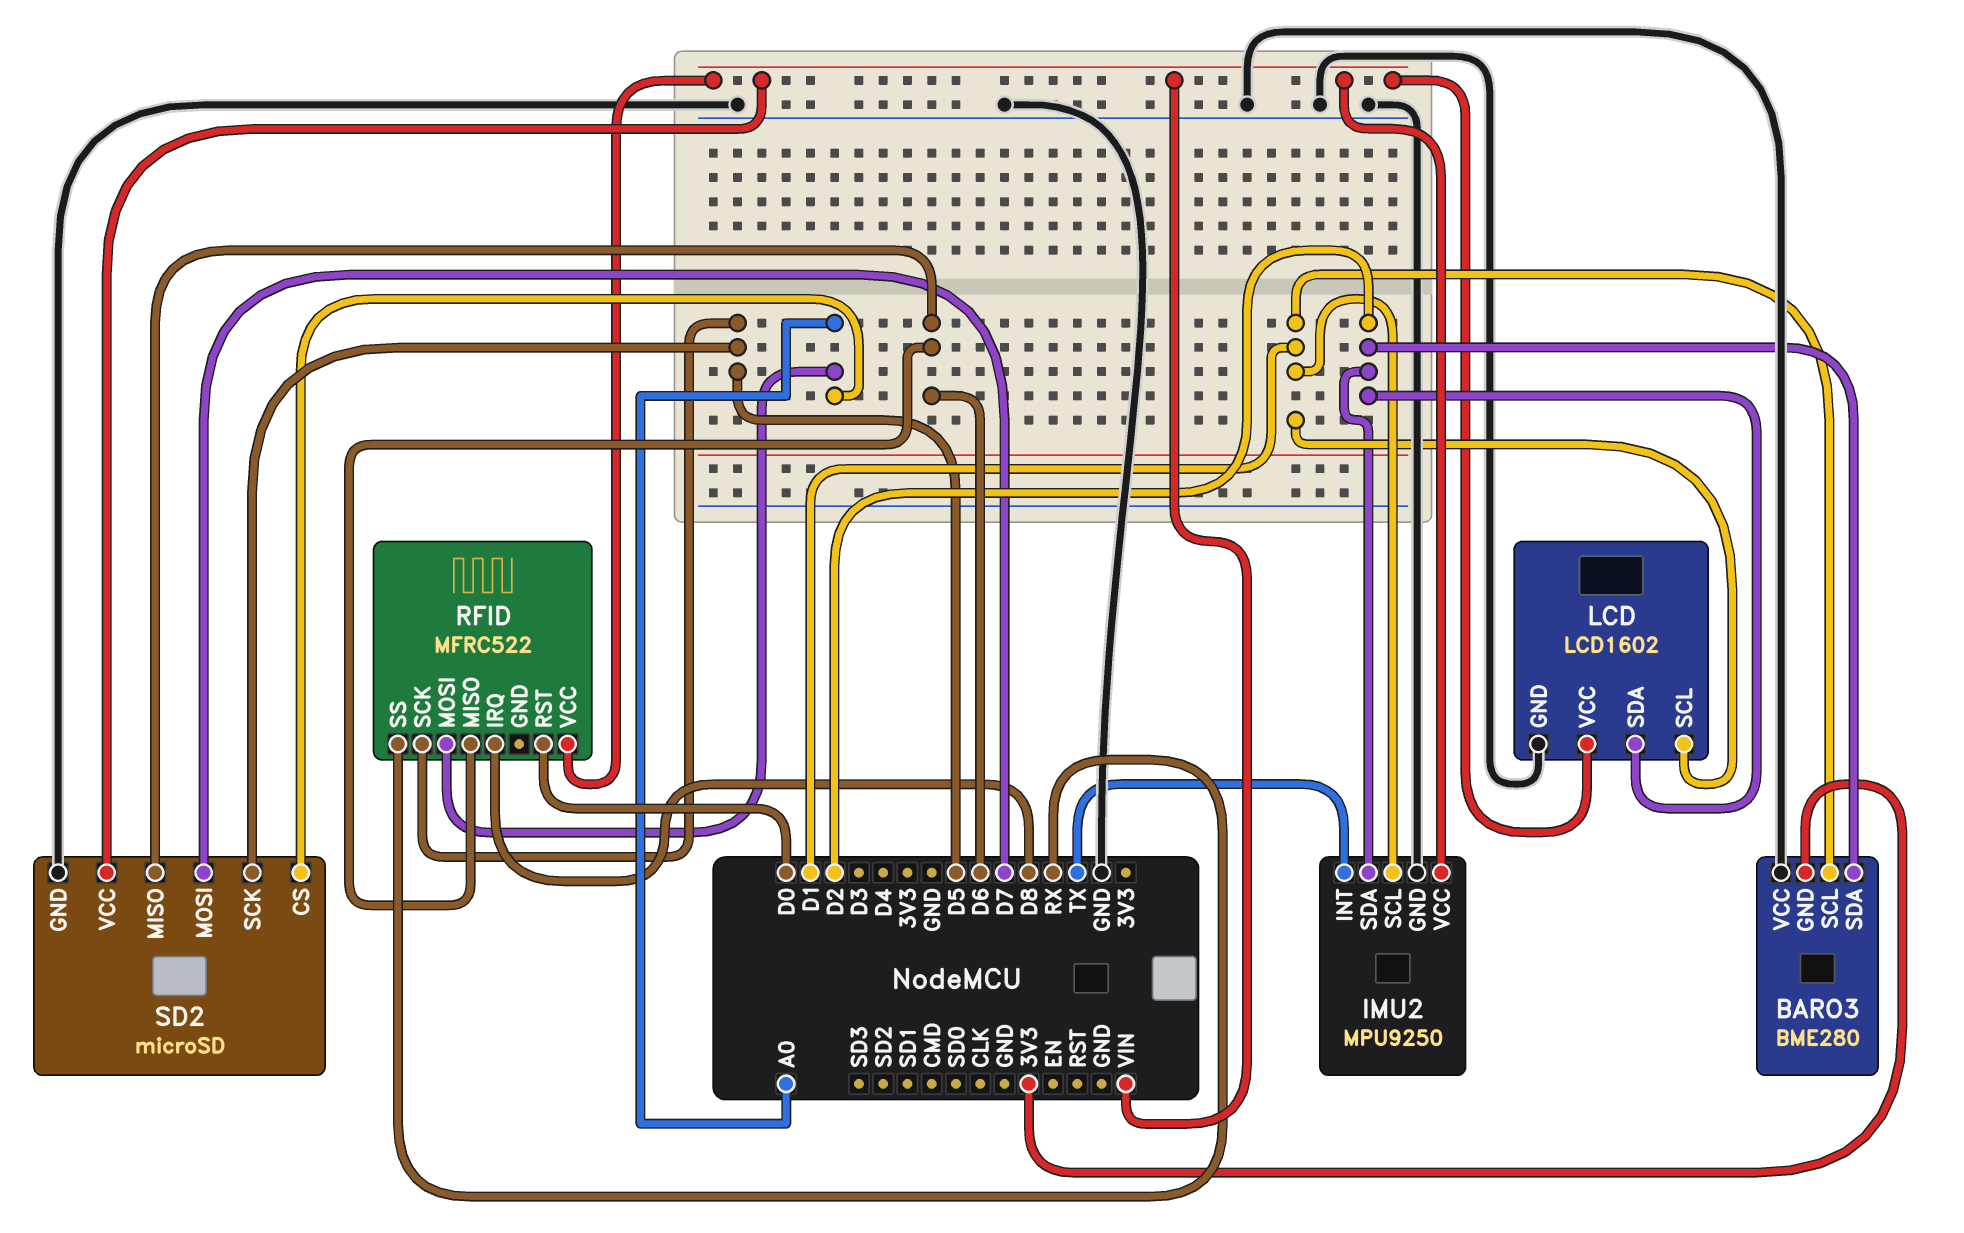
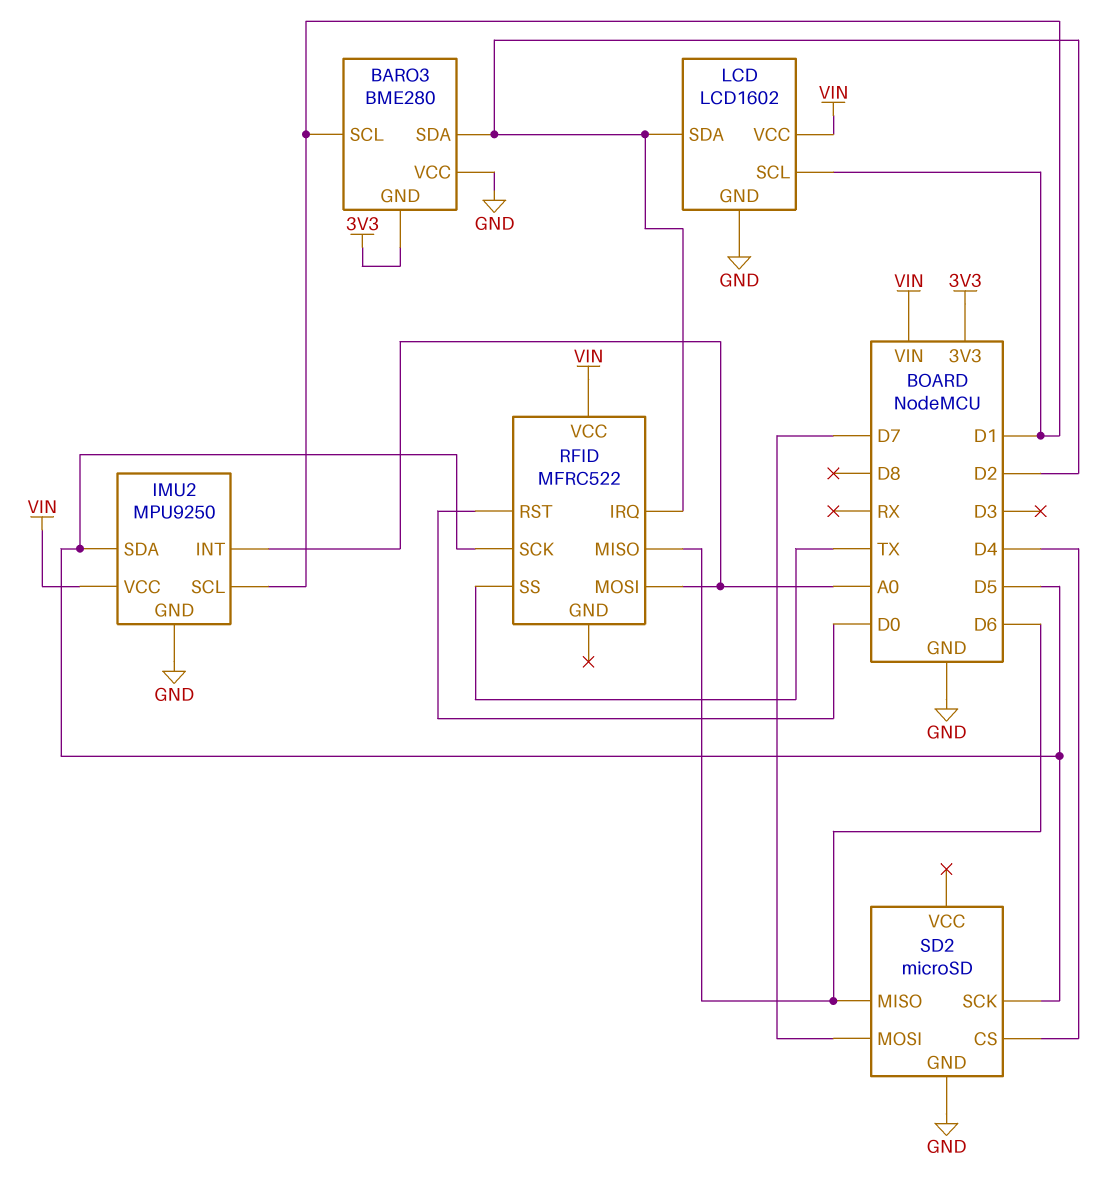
IMU2 pin INT: TX -> A0
IMU2 pin SDA: D2 -> D5
RFID pin IRQ: D8 -> D2
RFID pin SS: RX -> TX
SD2 pin CS: A0 -> D4
SD2 pin VCC: VIN -> none

